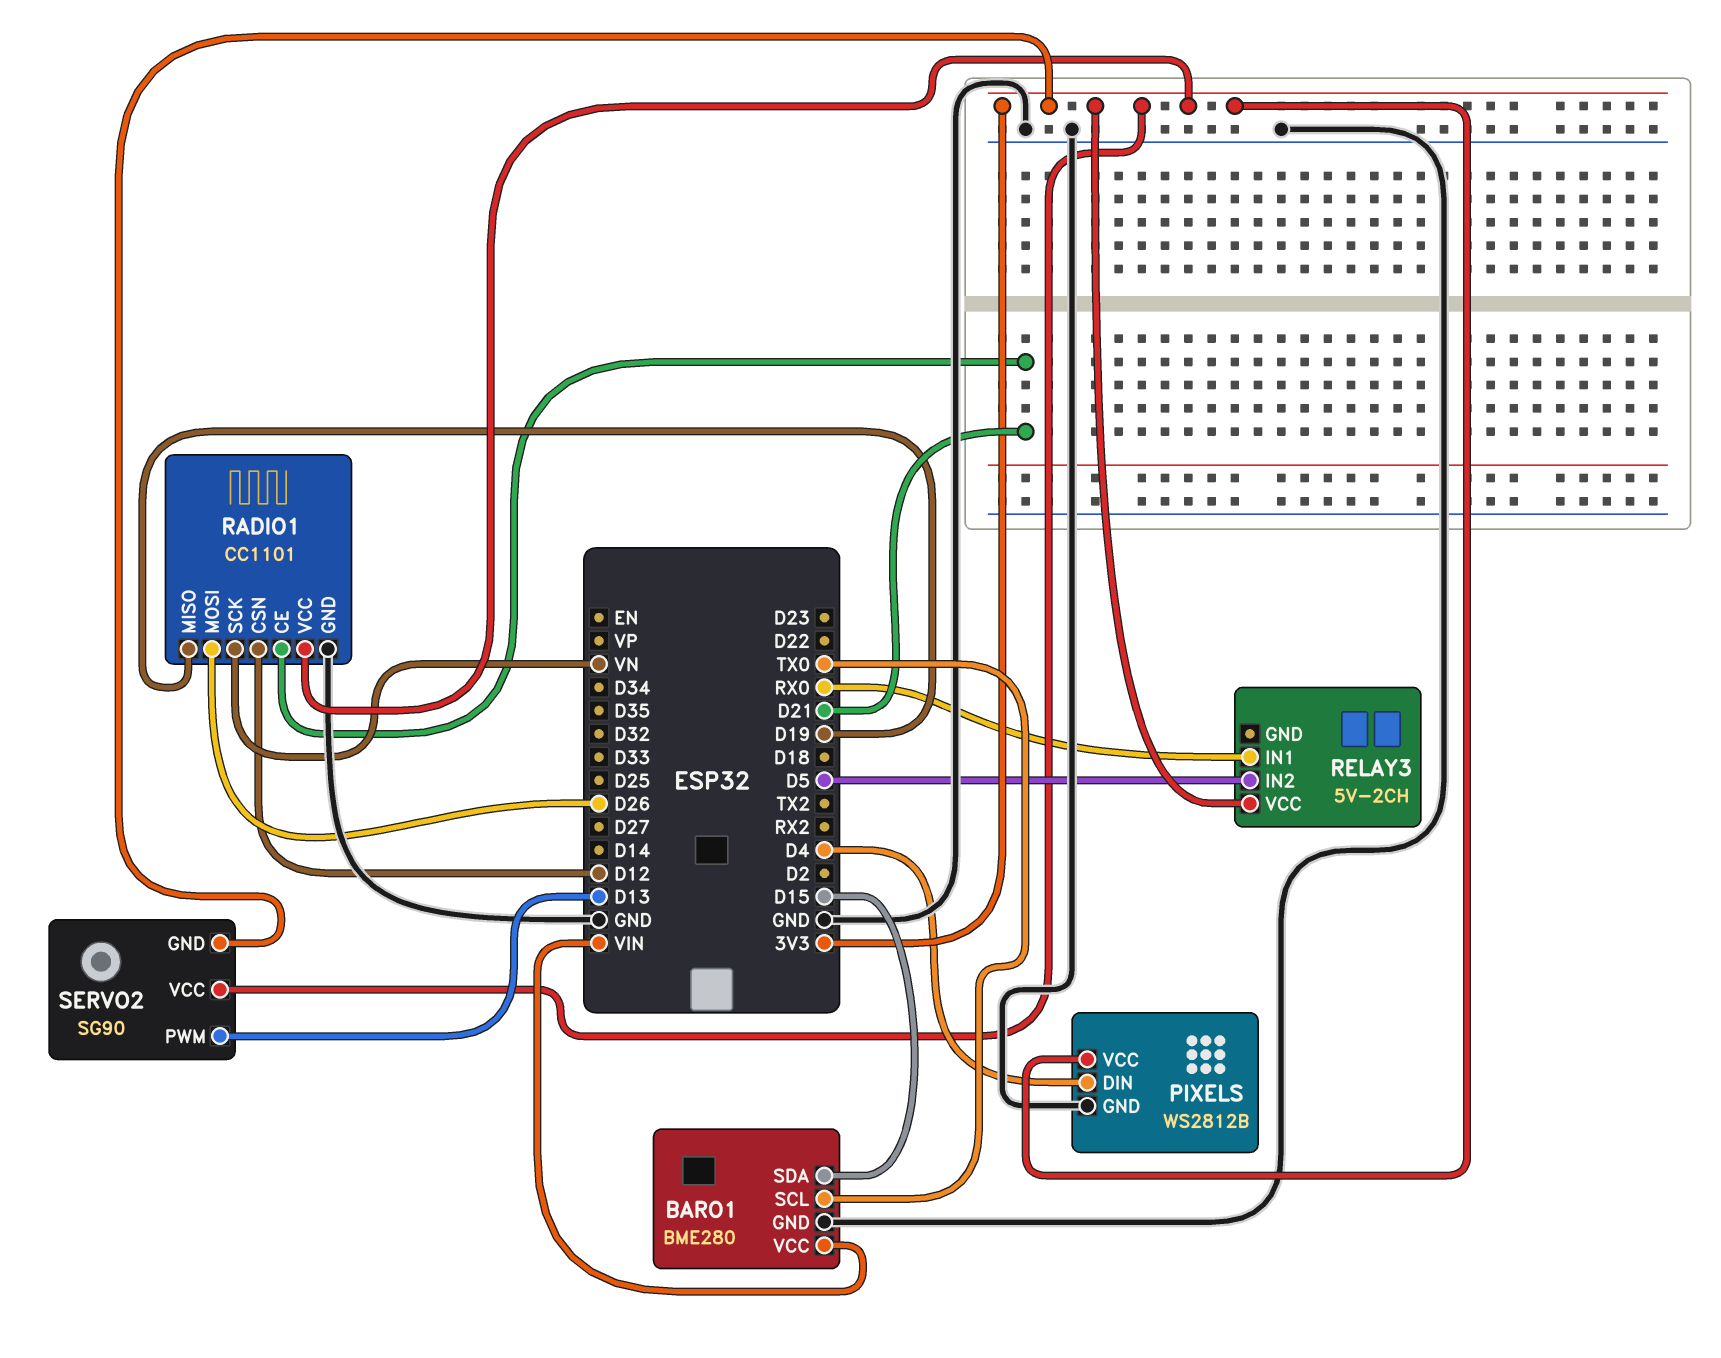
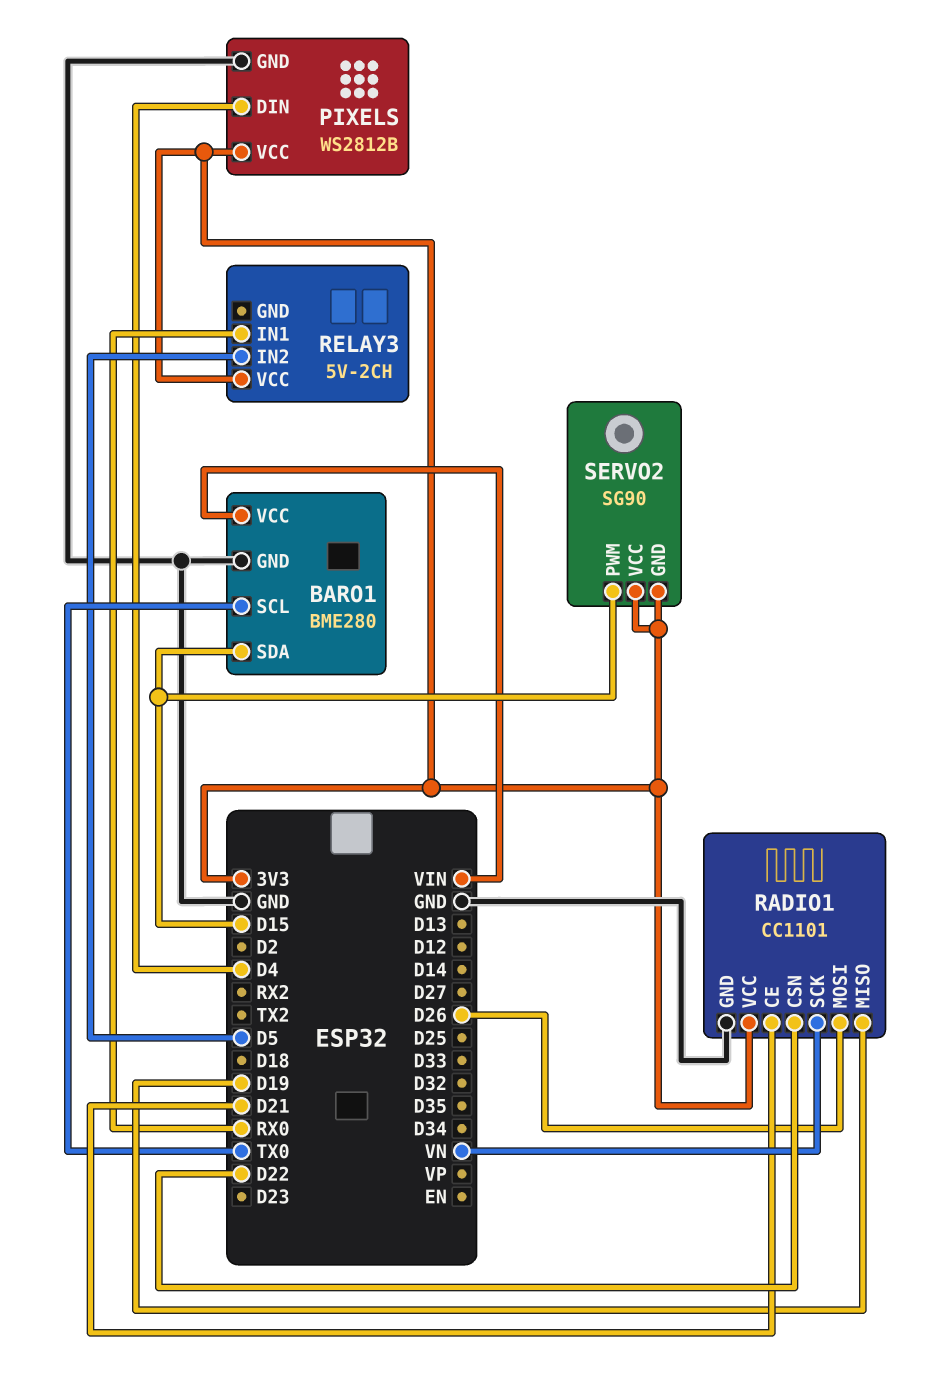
RADIO1 pin CSN: D12 -> D22
SERVO2 pin PWM: D13 -> D15

